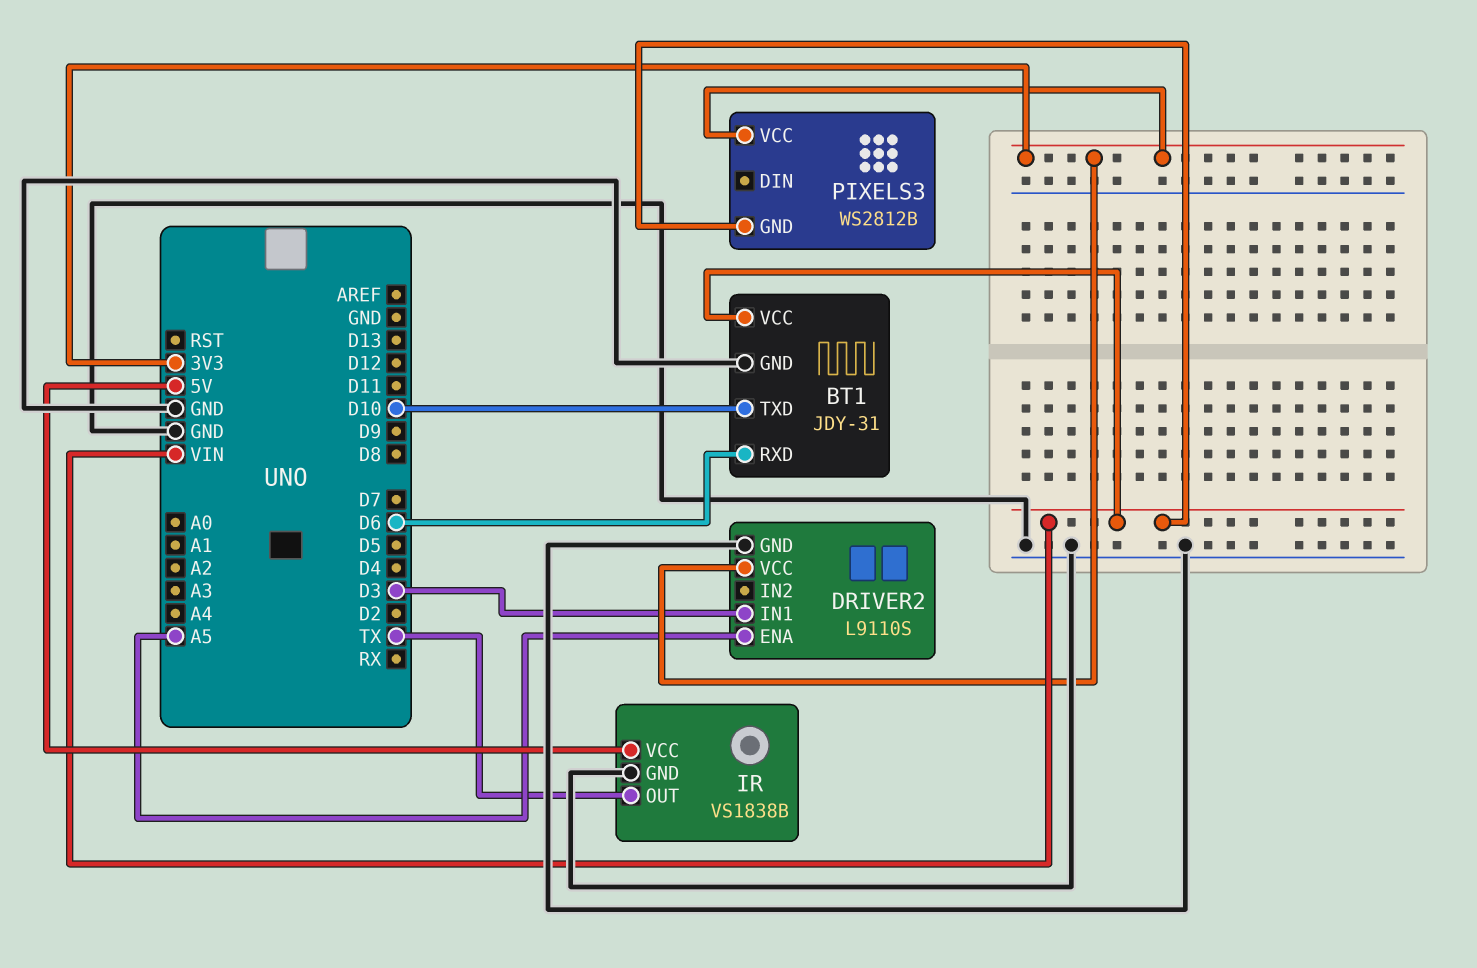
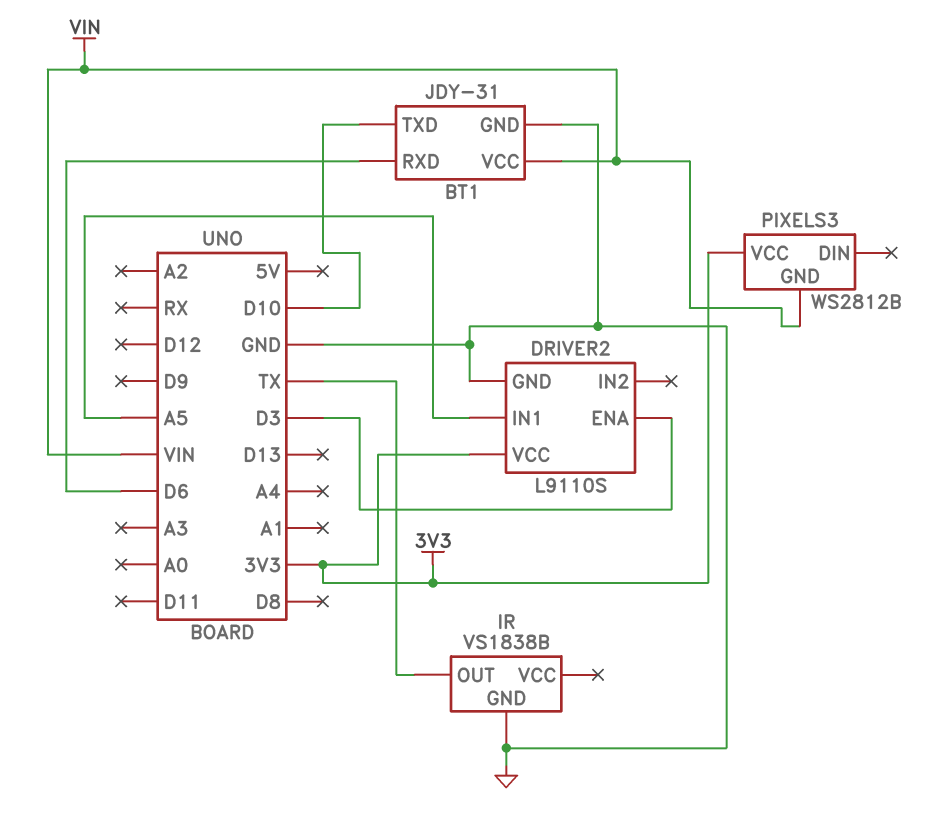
DRIVER2 pin ENA: A5 -> D3
DRIVER2 pin IN1: D3 -> A5
IR pin VCC: 5V -> none

